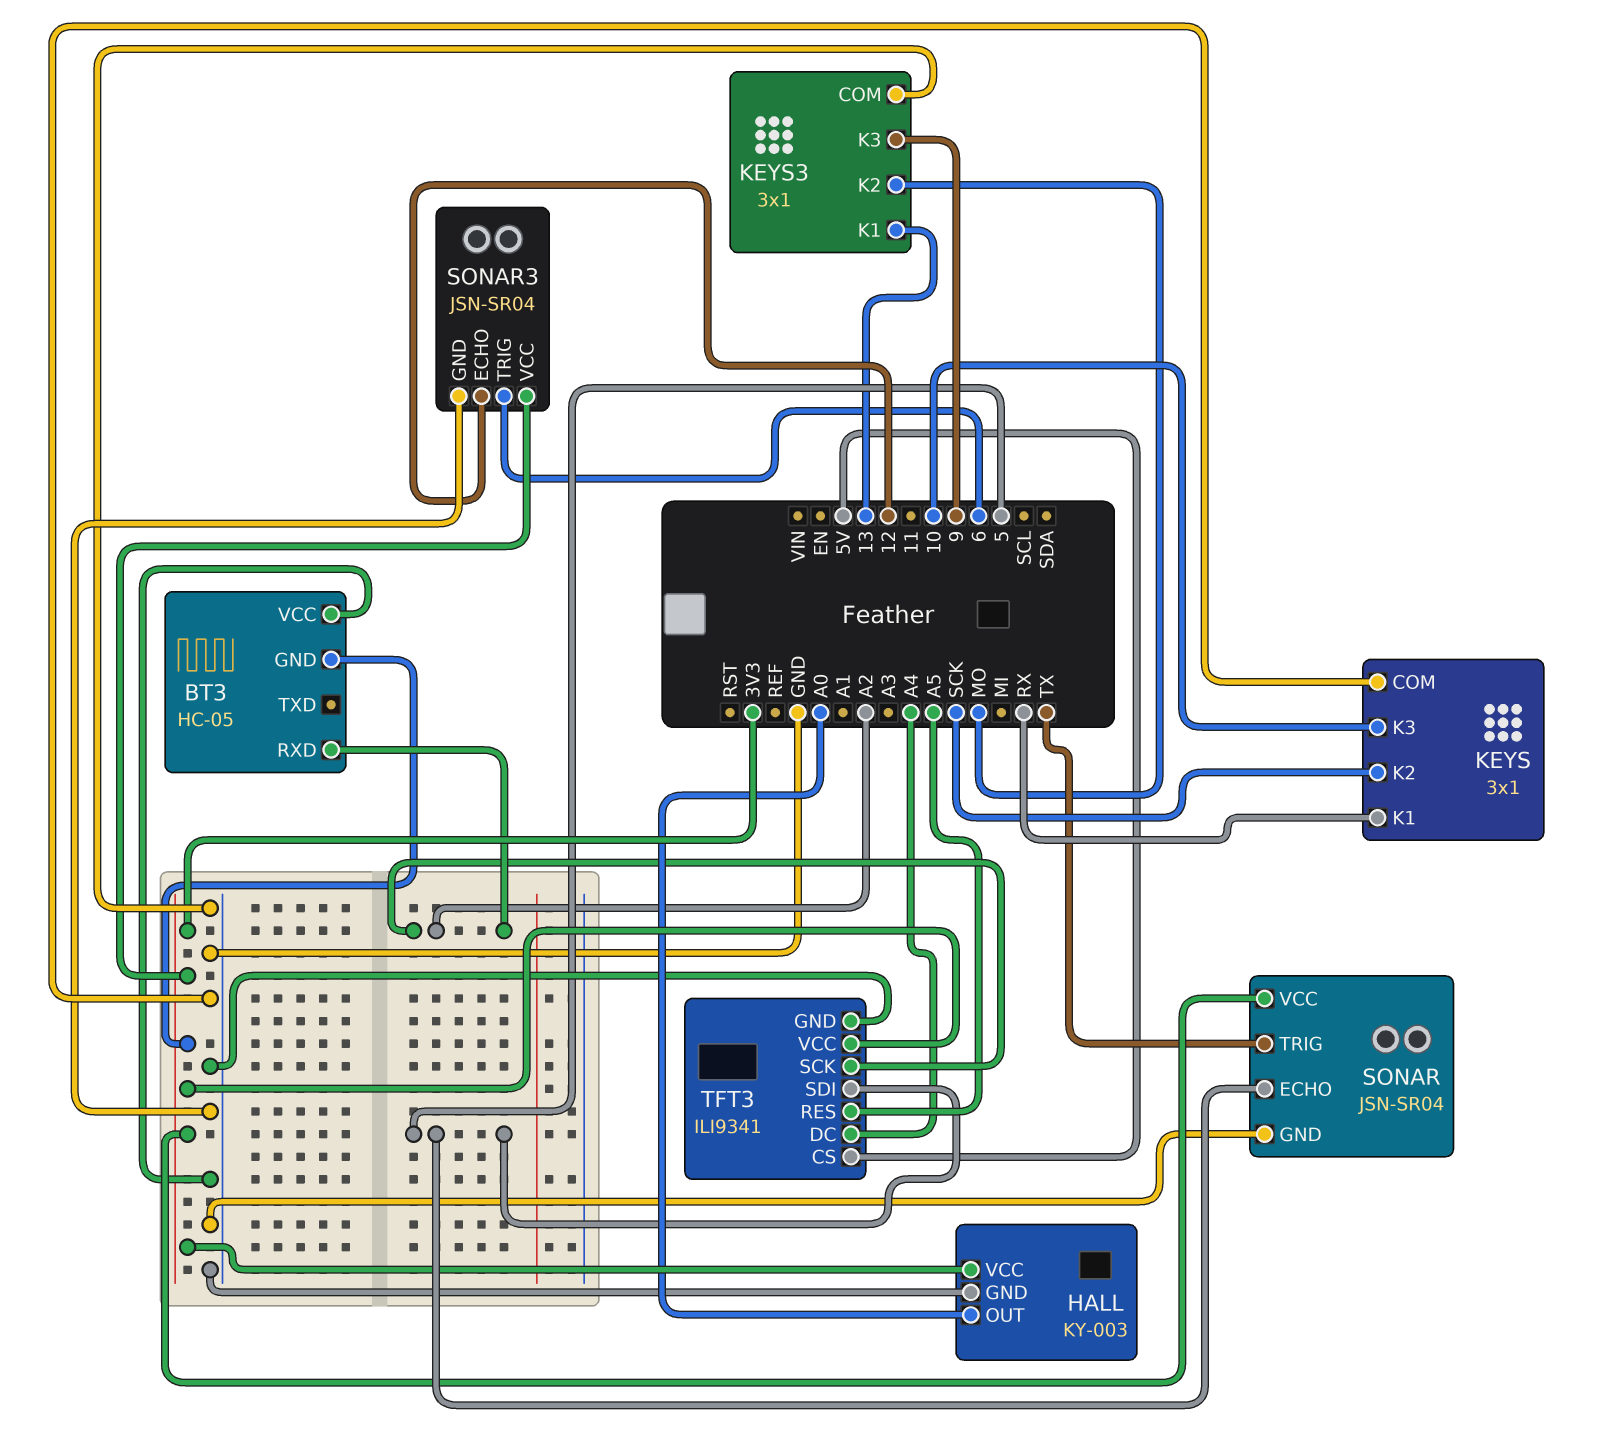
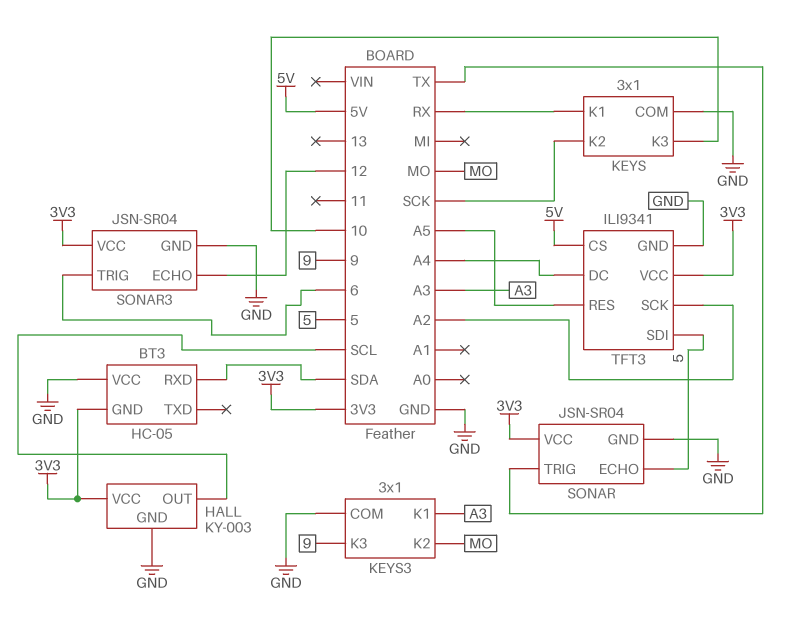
BT3 pin RXD: A2 -> SDA
HALL pin OUT: A0 -> SCL
KEYS3 pin K1: 13 -> A3

